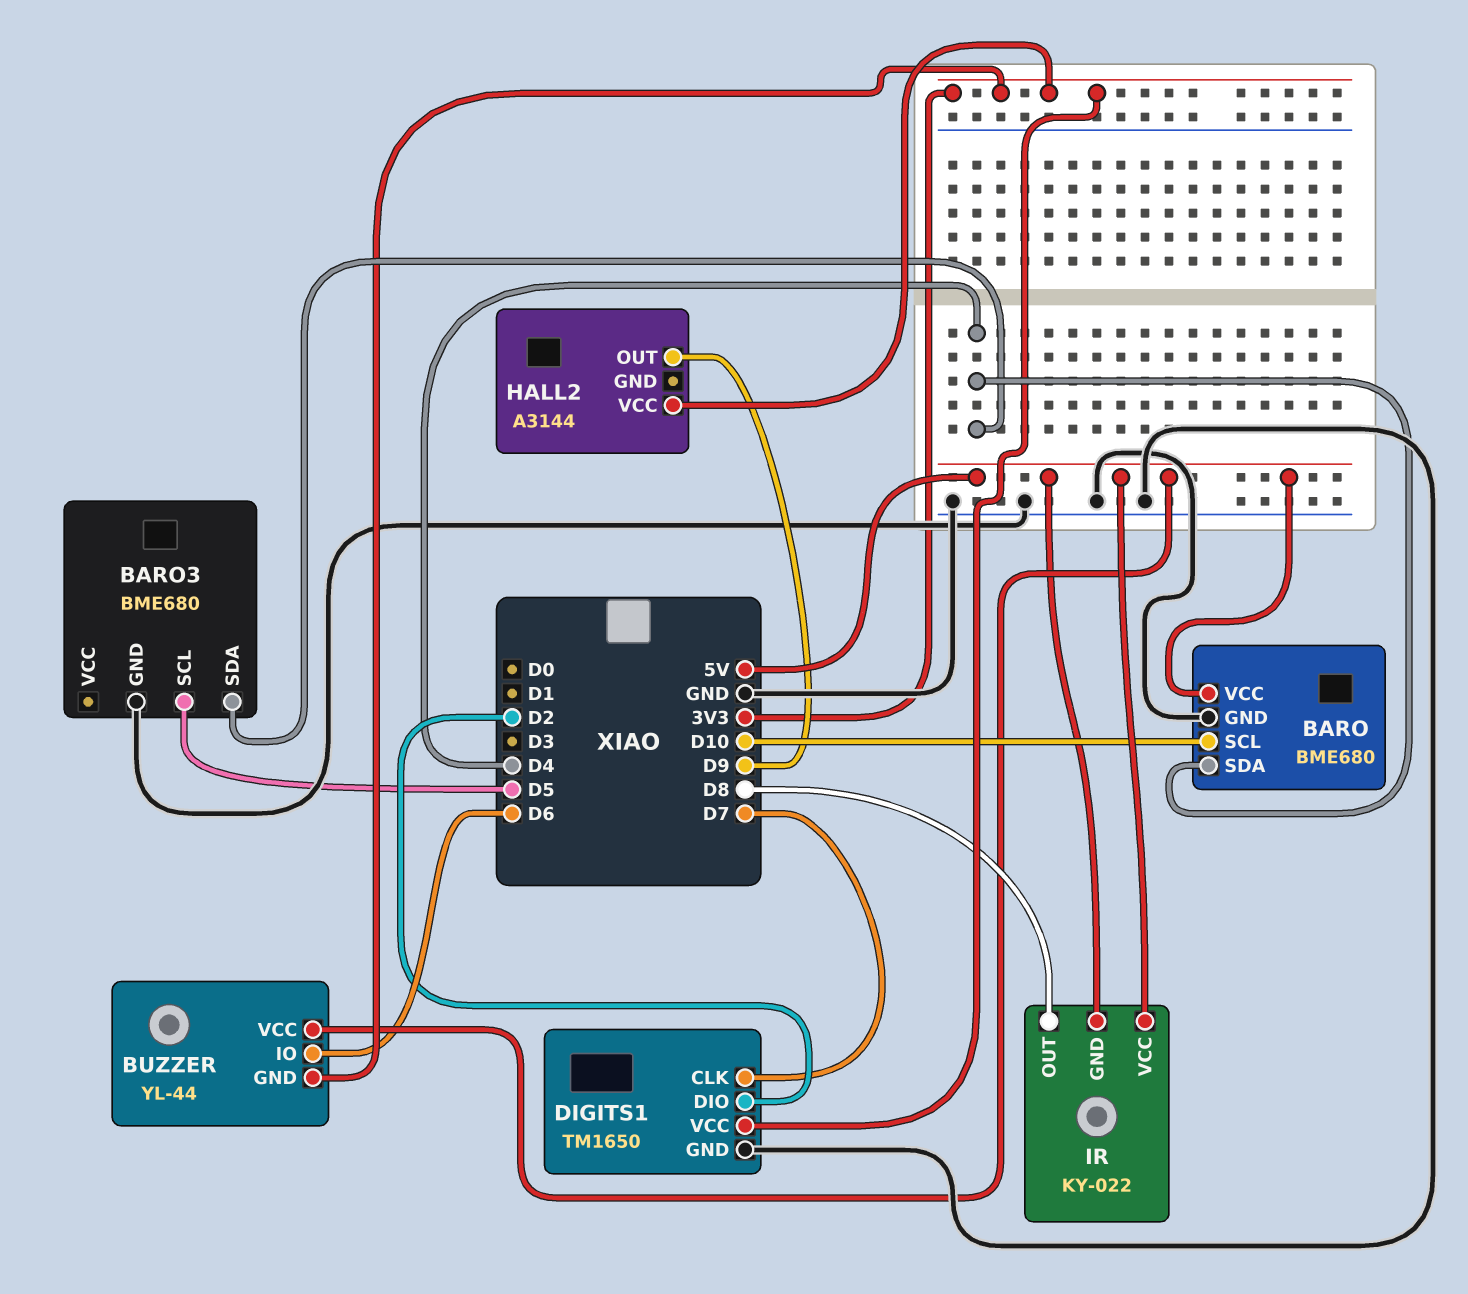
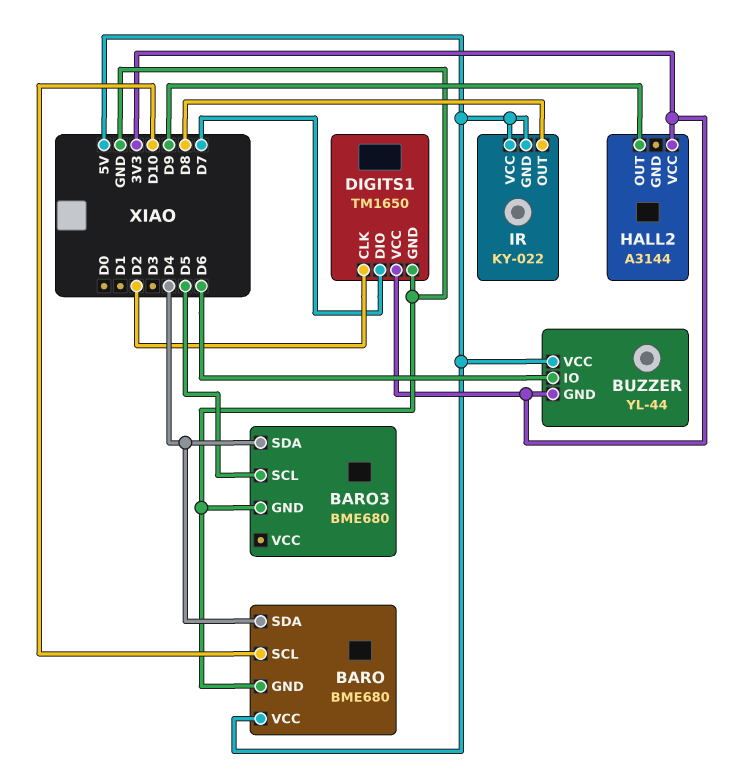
DIGITS1 pin CLK: D7 -> D2
DIGITS1 pin DIO: D2 -> D7

